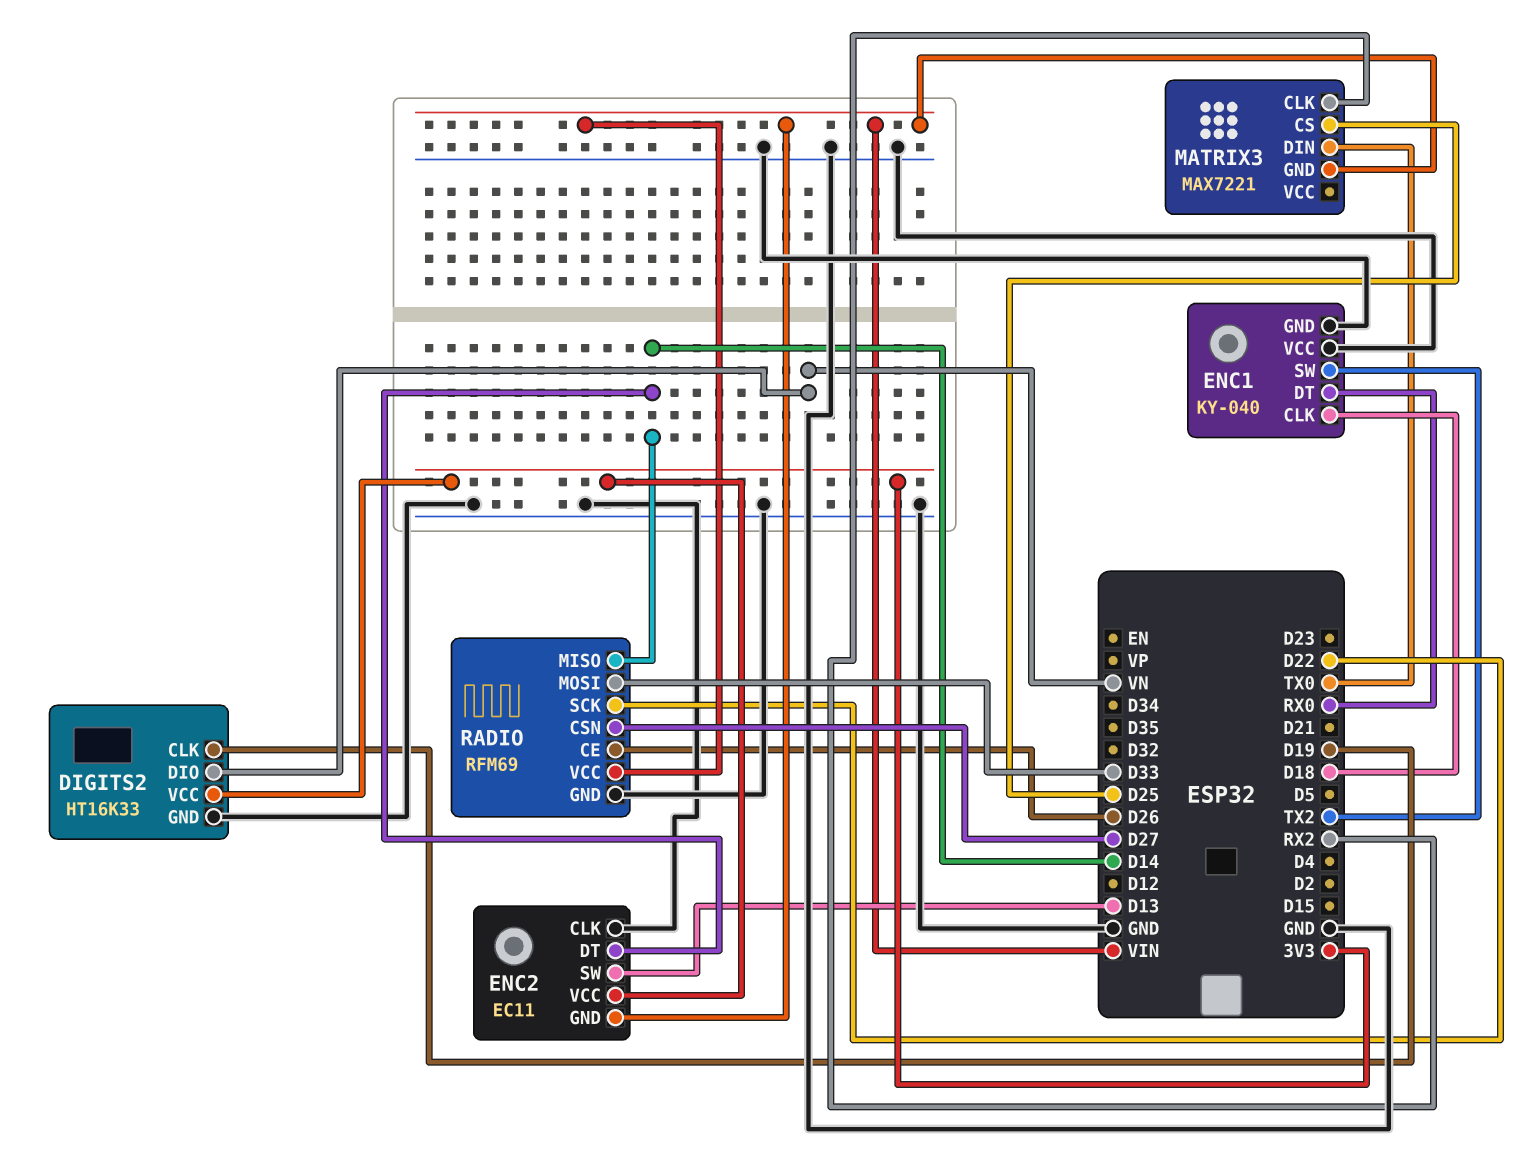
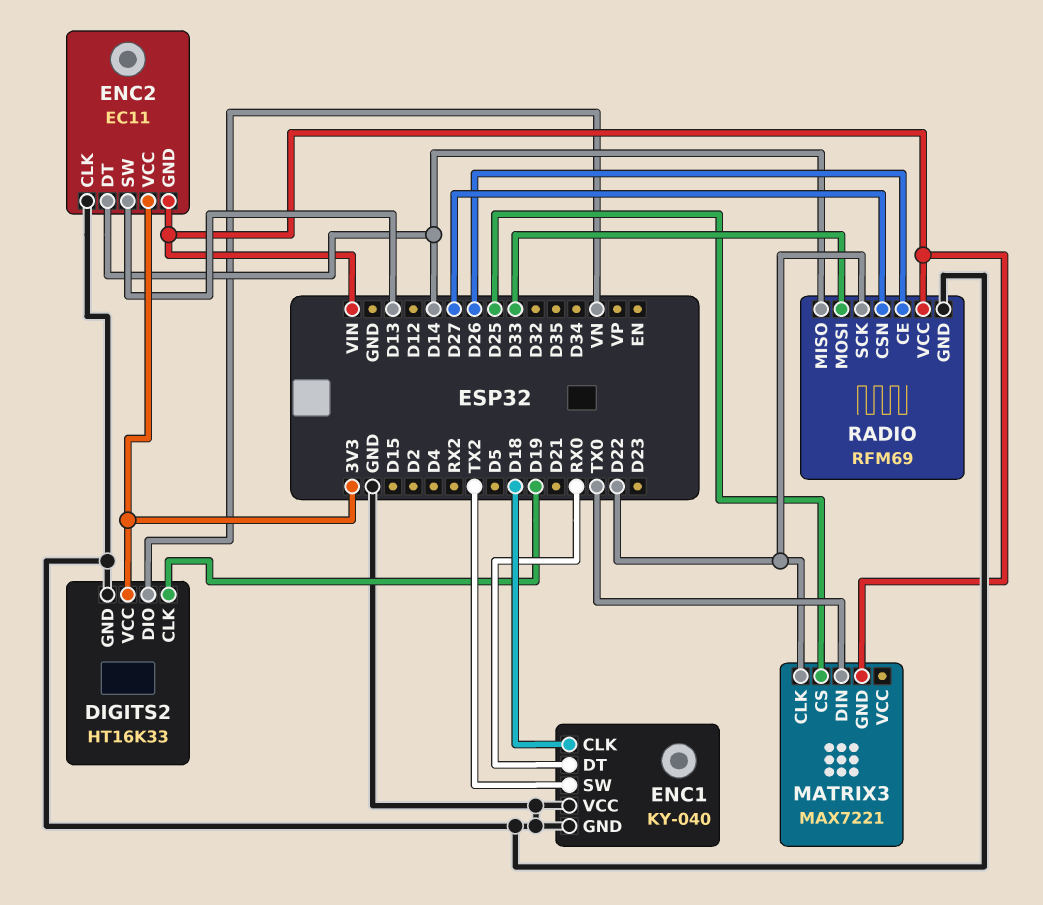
MATRIX3 pin CLK: RX2 -> D22

